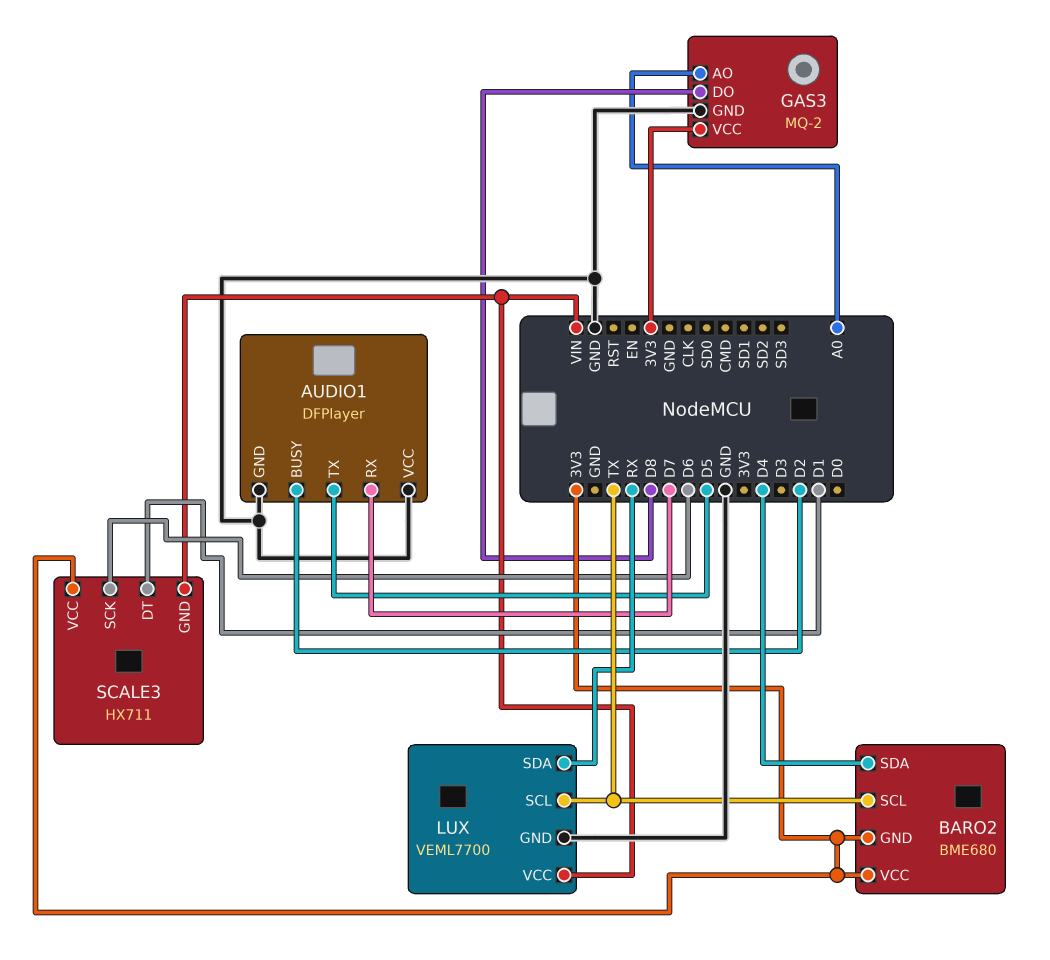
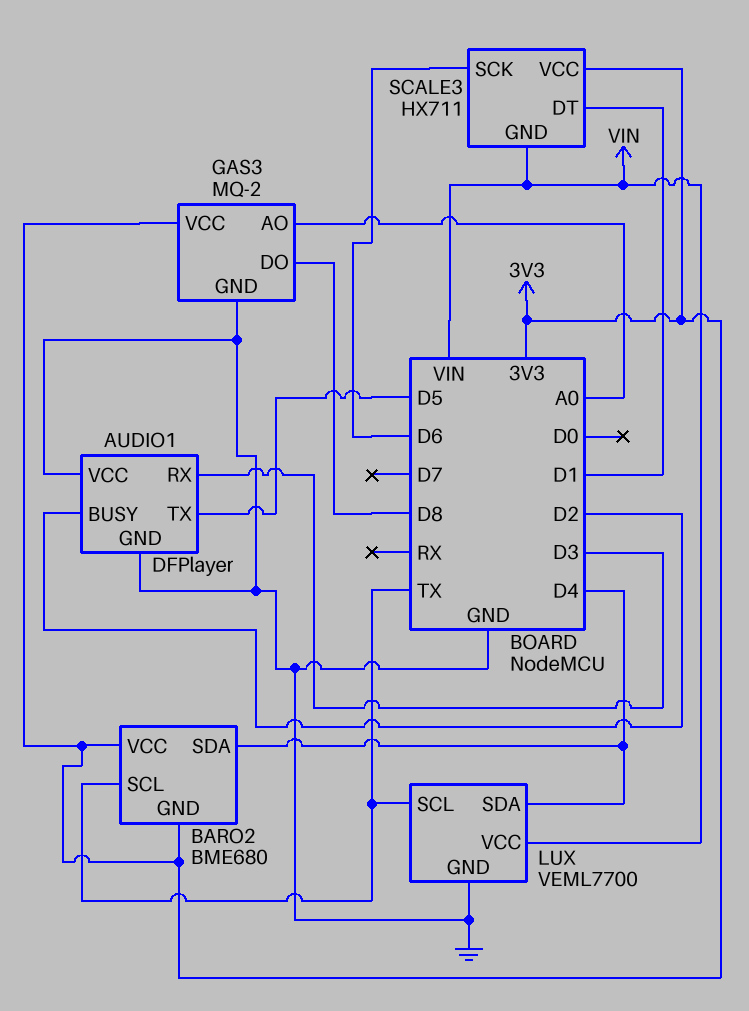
AUDIO1 pin RX: D7 -> D3
LUX pin SDA: RX -> D4

